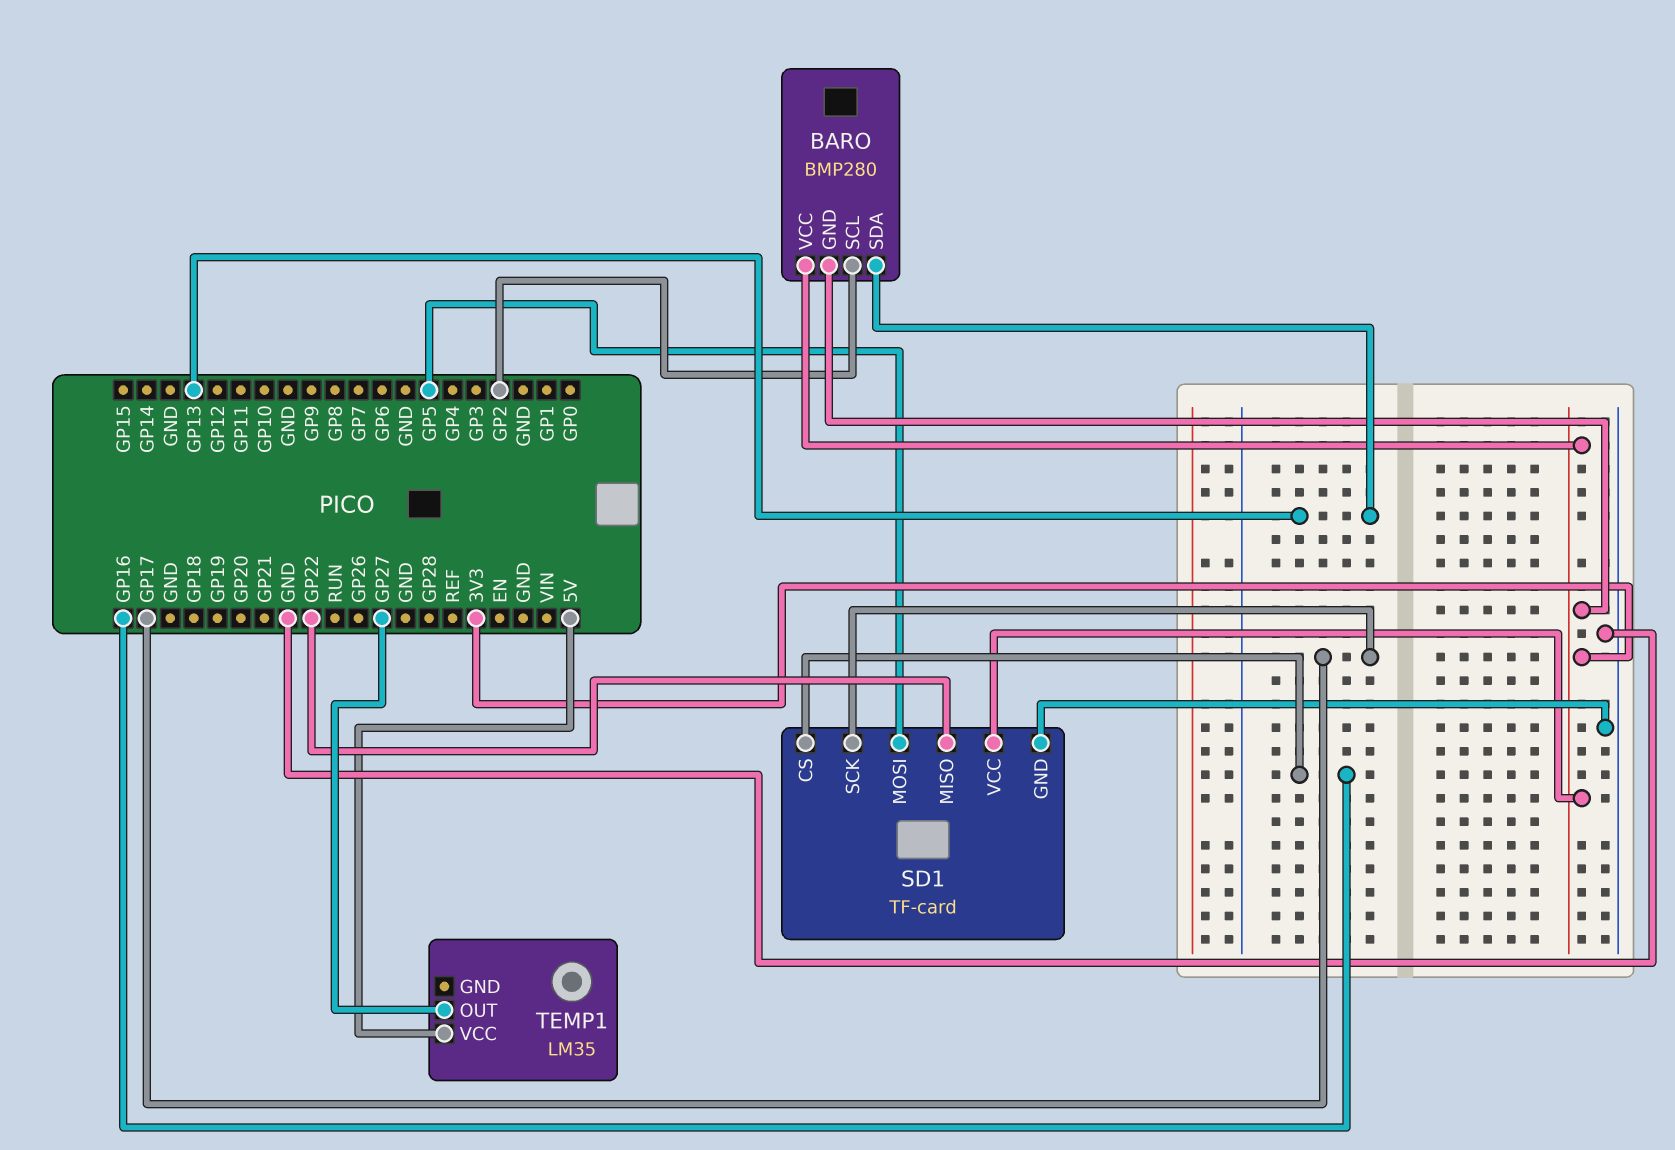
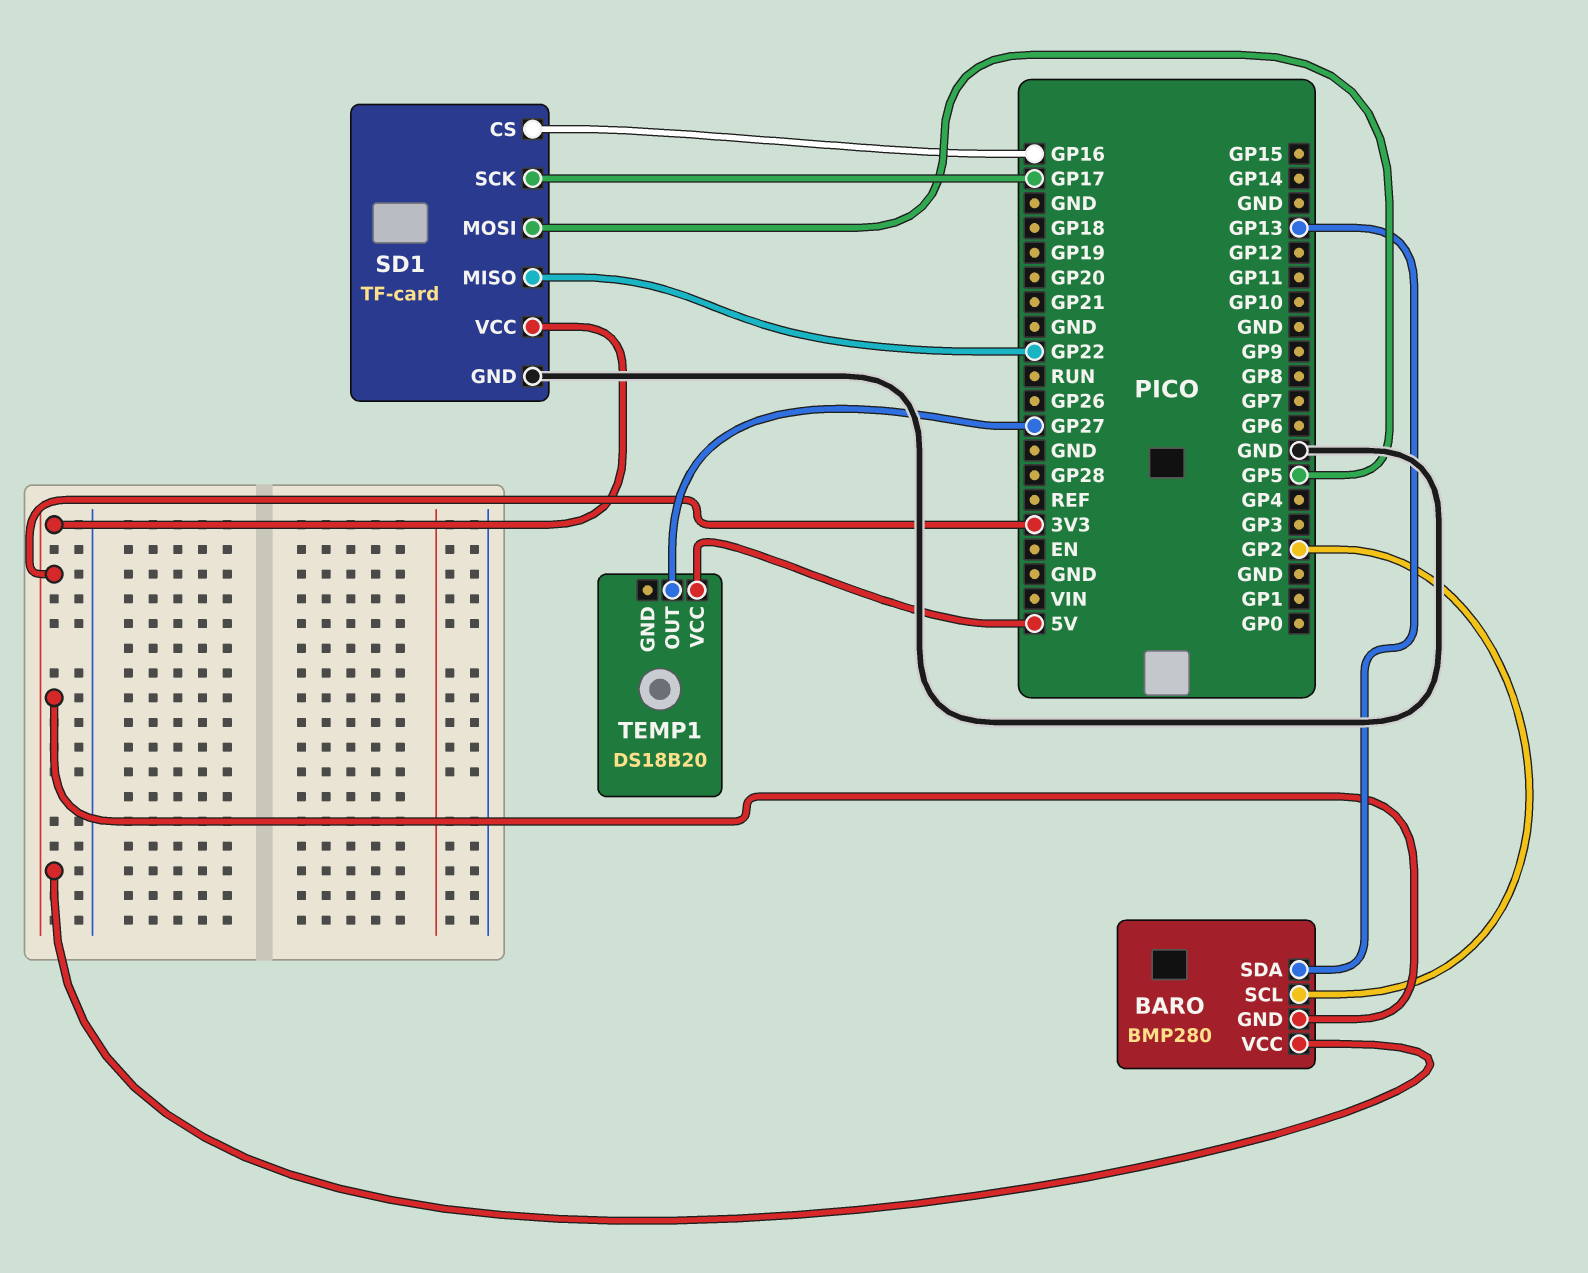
TEMP1: LM35 -> DS18B20

